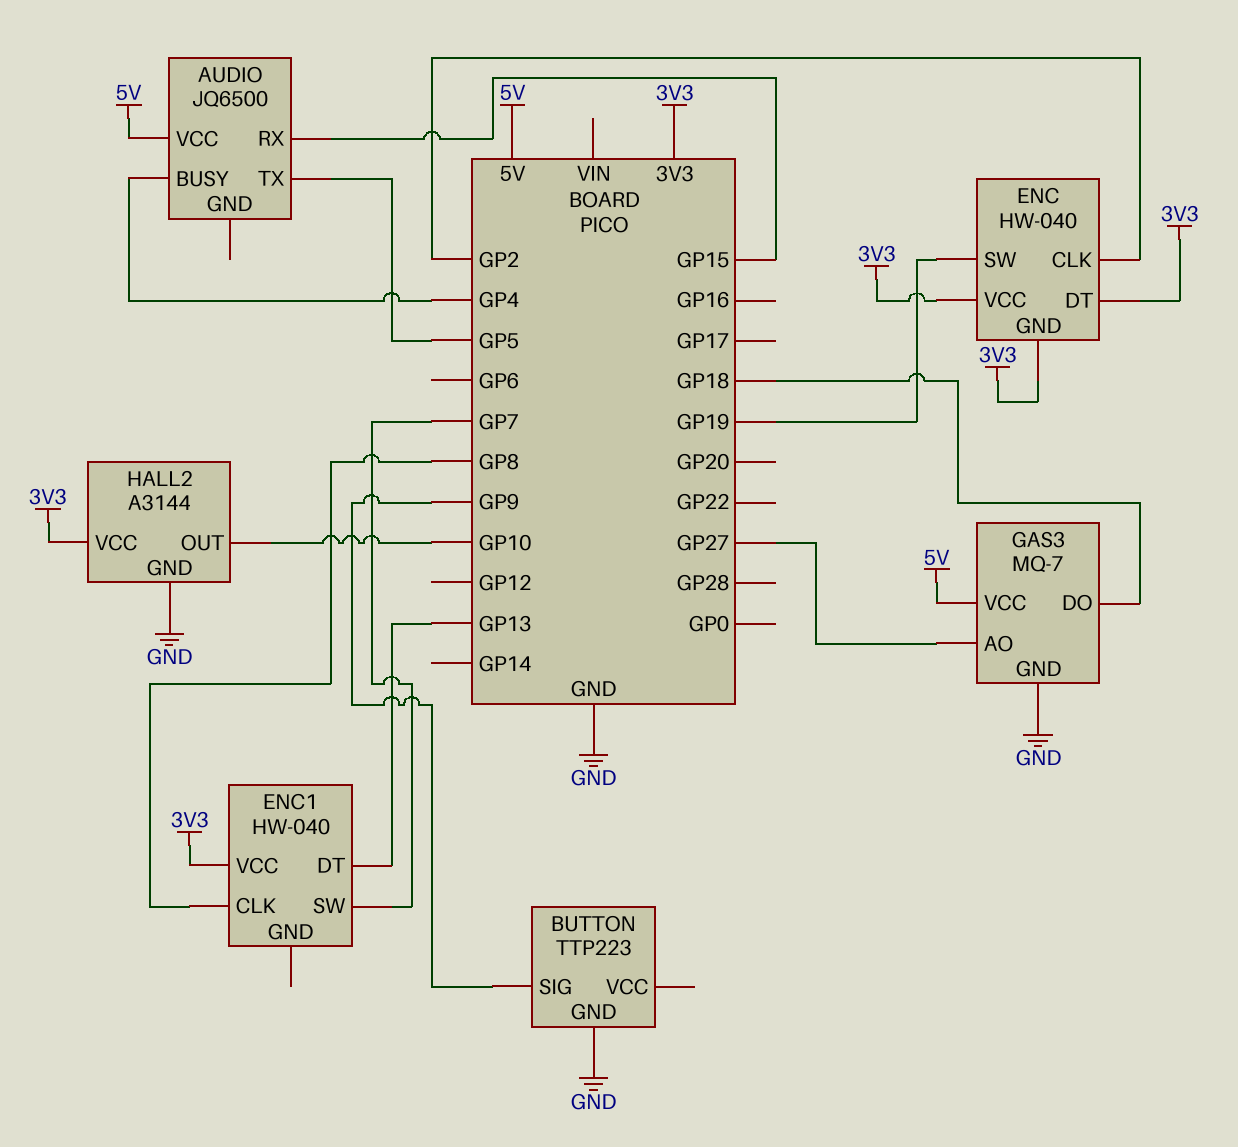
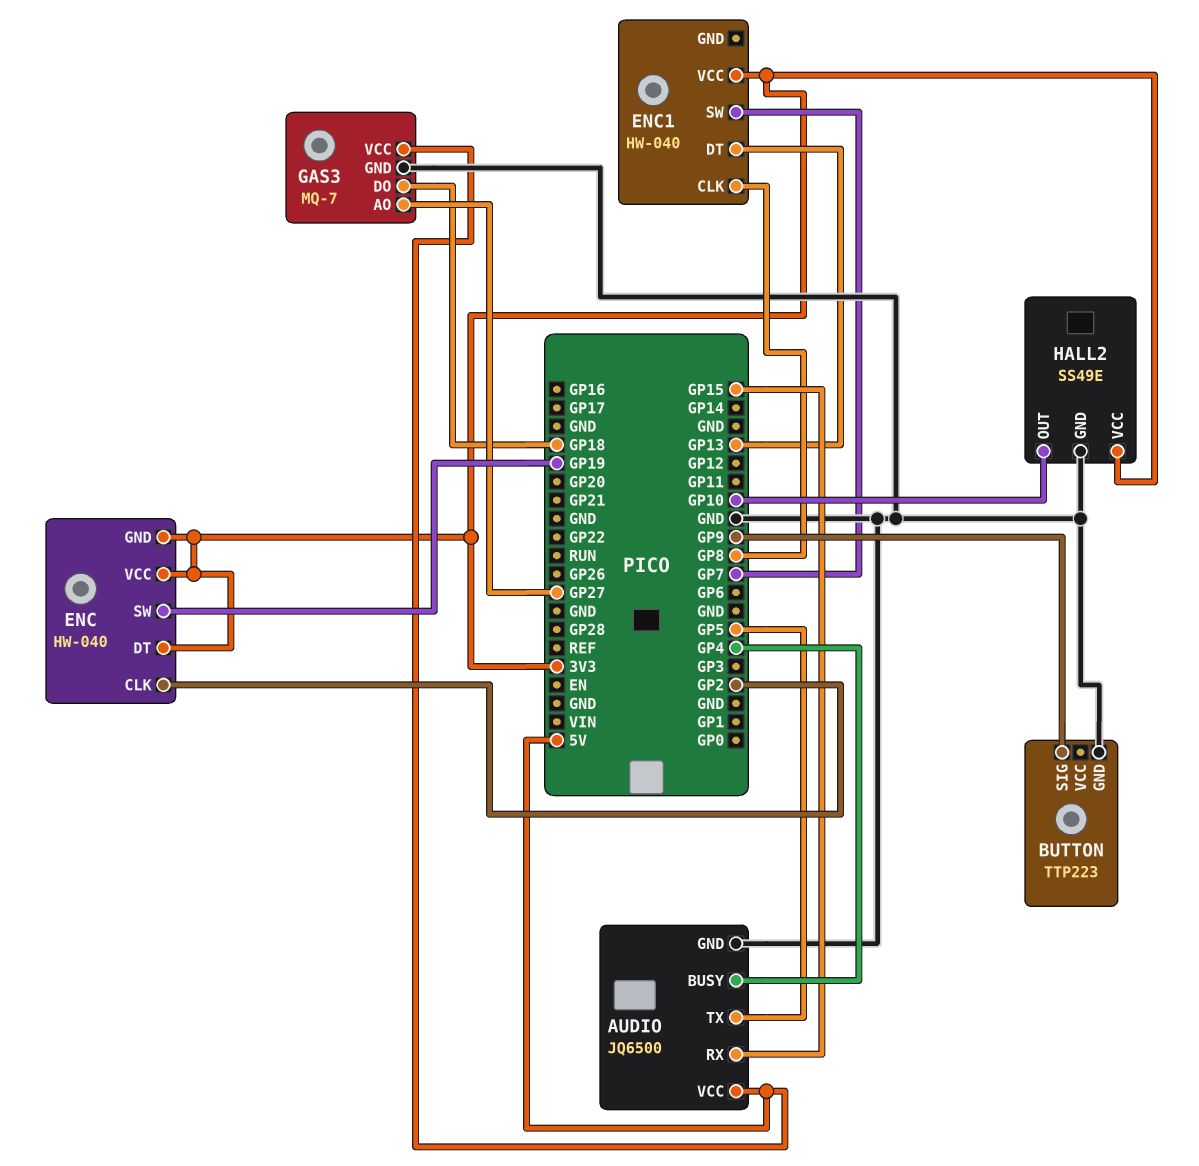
AUDIO pin GND: none -> GND
HALL2: A3144 -> SS49E

